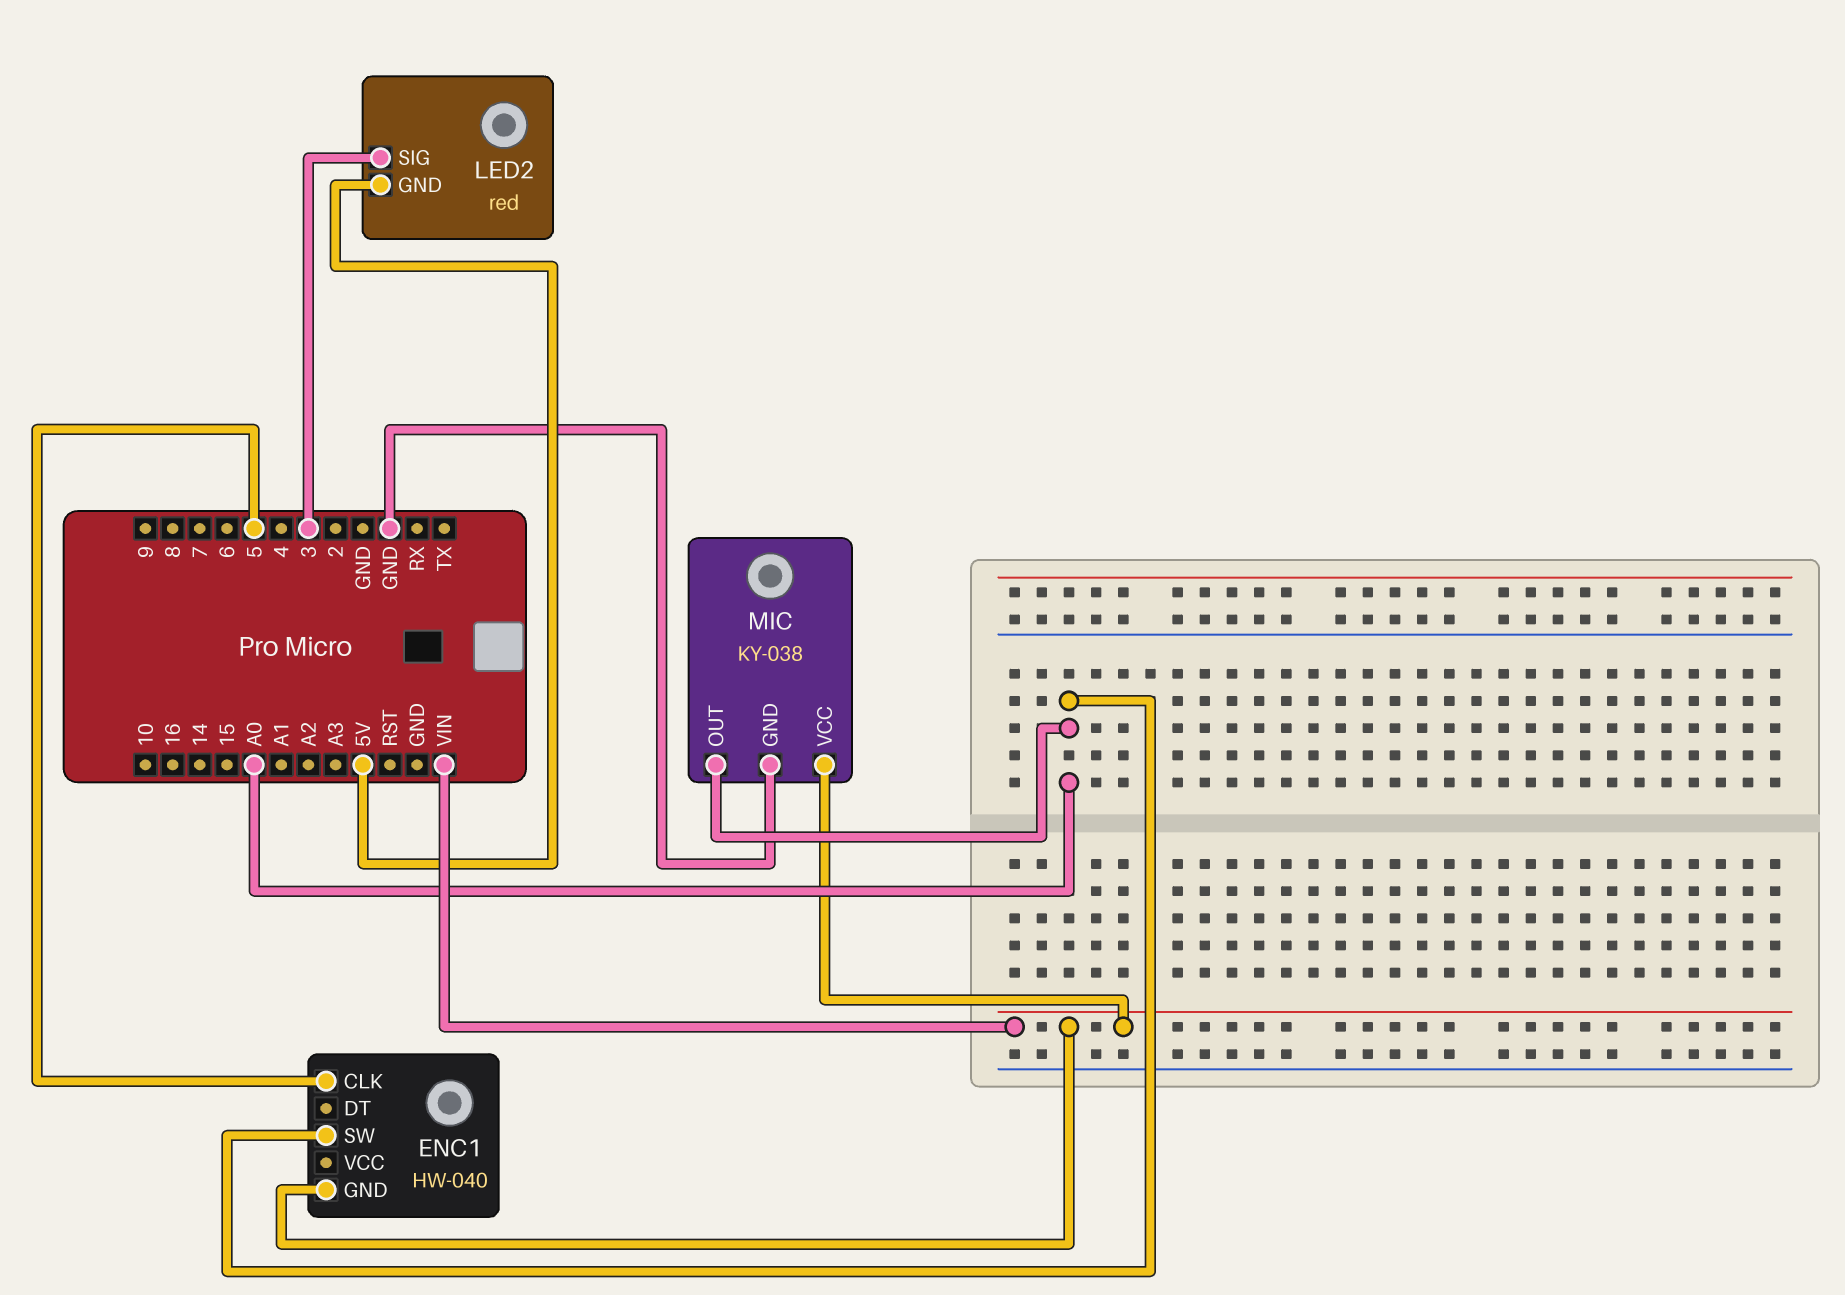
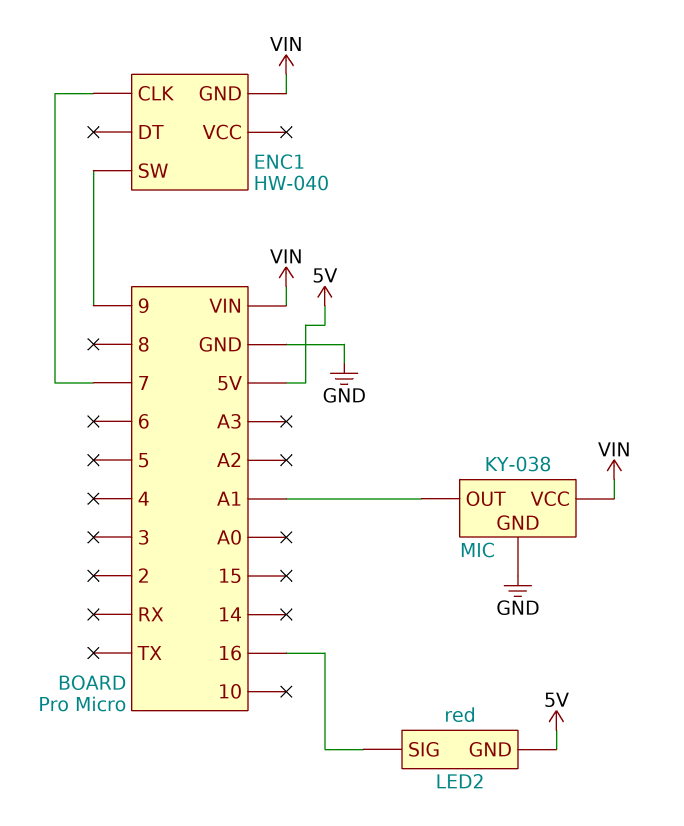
ENC1 pin CLK: 5 -> 7
ENC1 pin SW: A0 -> 9
LED2 pin SIG: 3 -> 16
MIC pin OUT: A0 -> A1

